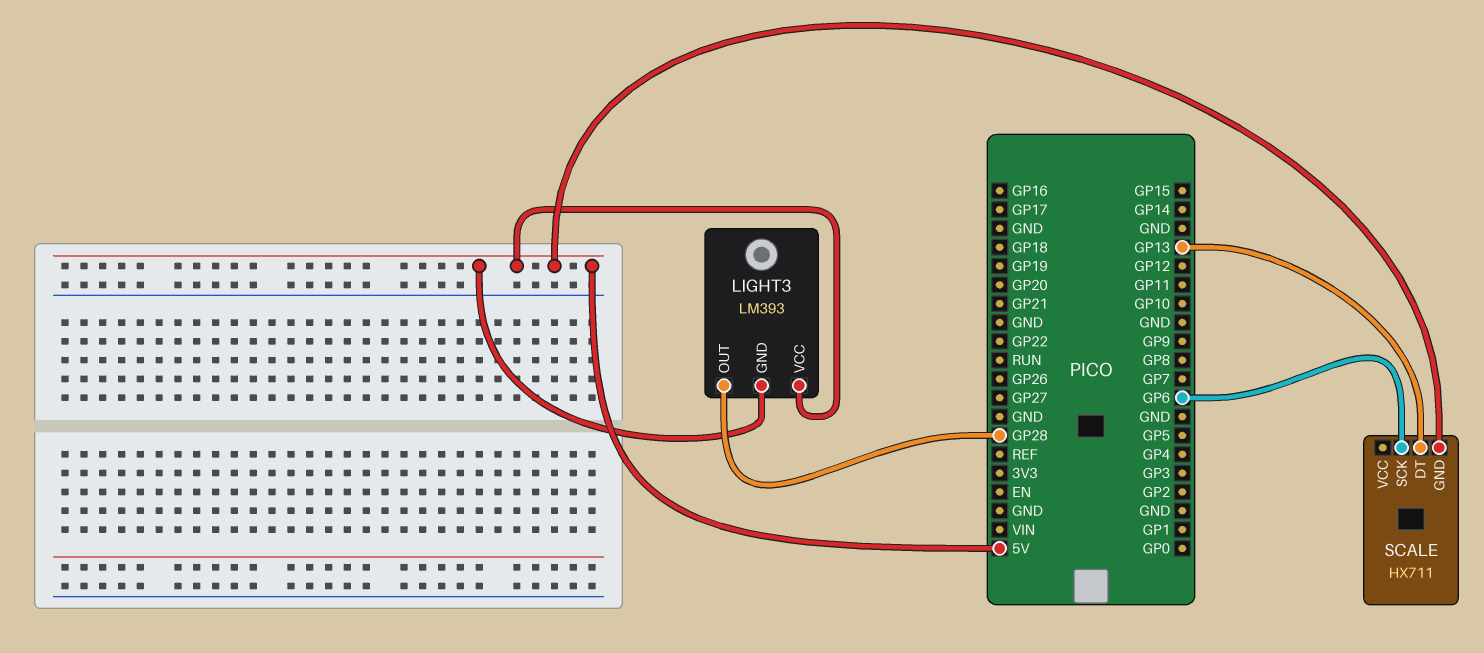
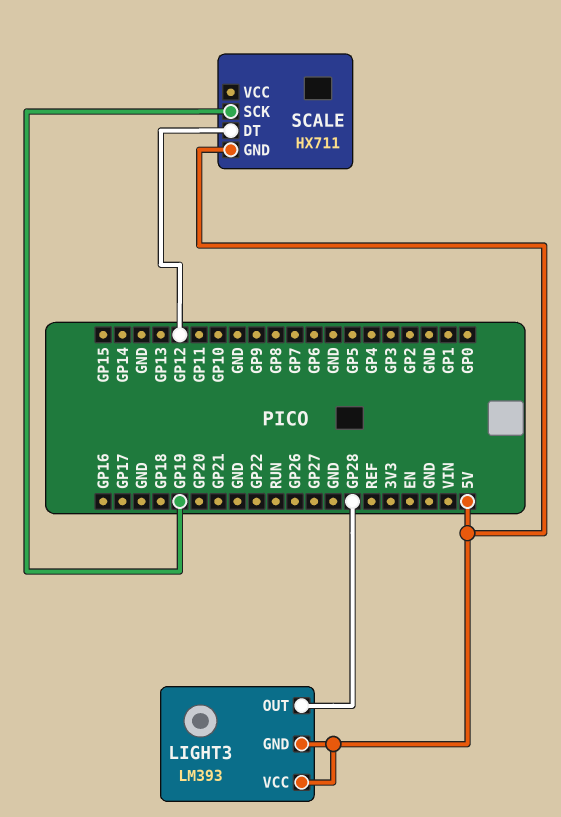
SCALE pin DT: GP13 -> GP12
SCALE pin SCK: GP6 -> GP19

